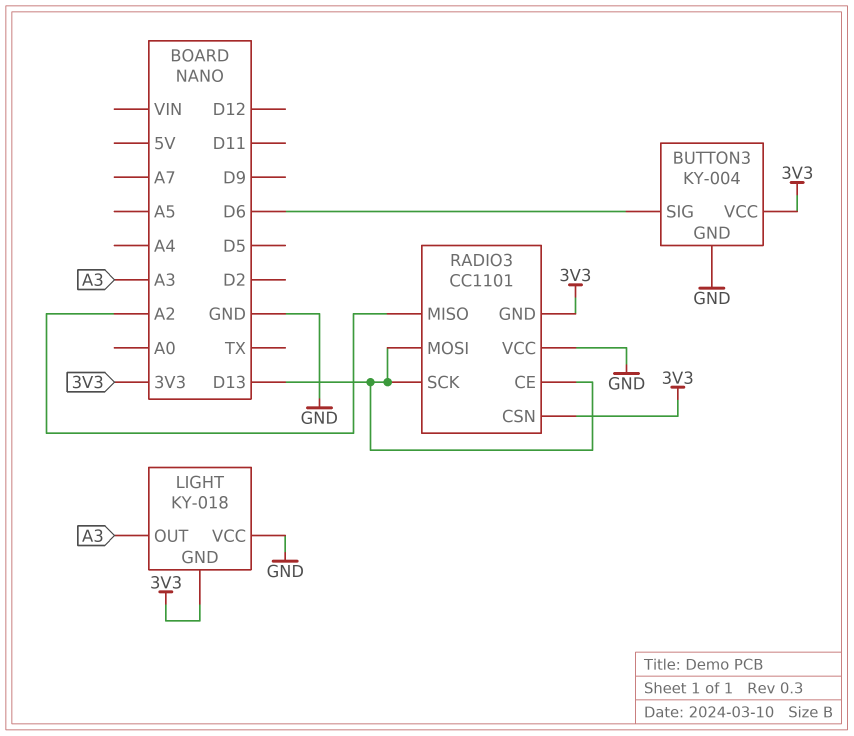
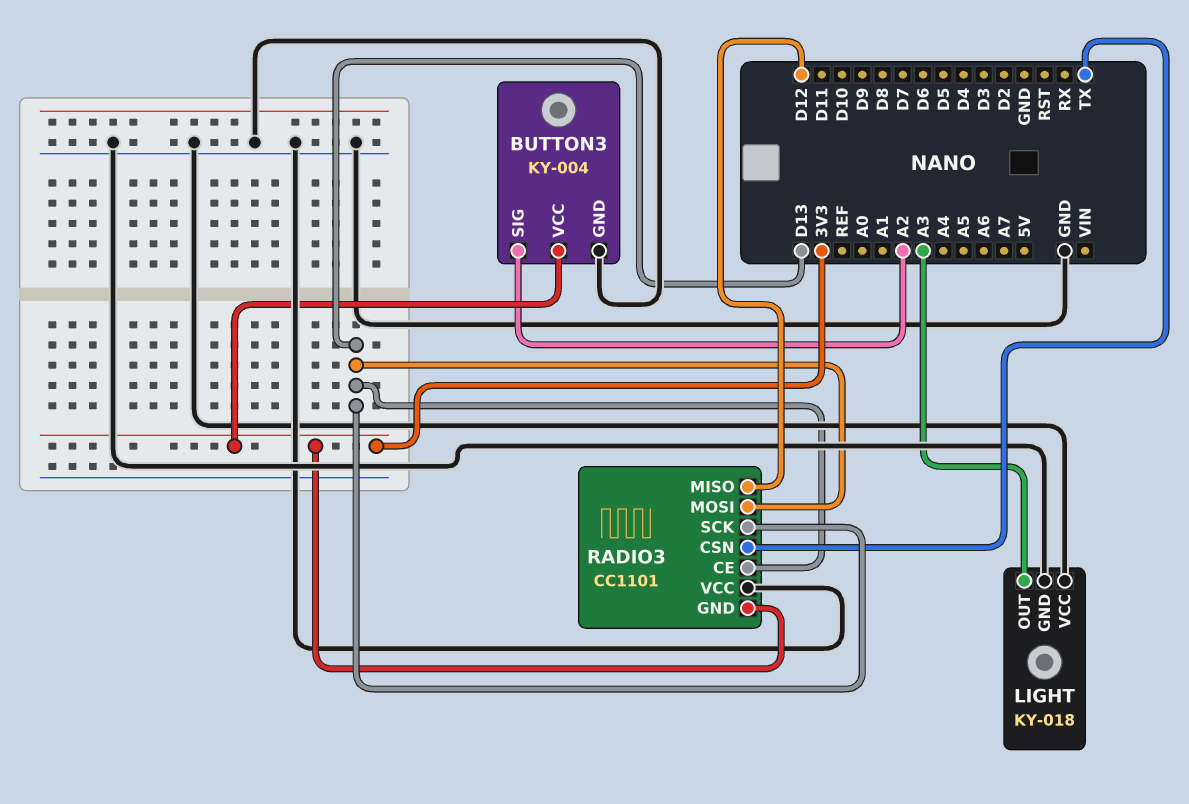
BUTTON3 pin SIG: D6 -> A2
LIGHT pin GND: 3V3 -> GND
RADIO3 pin CSN: 3V3 -> TX
RADIO3 pin MISO: A2 -> D12

